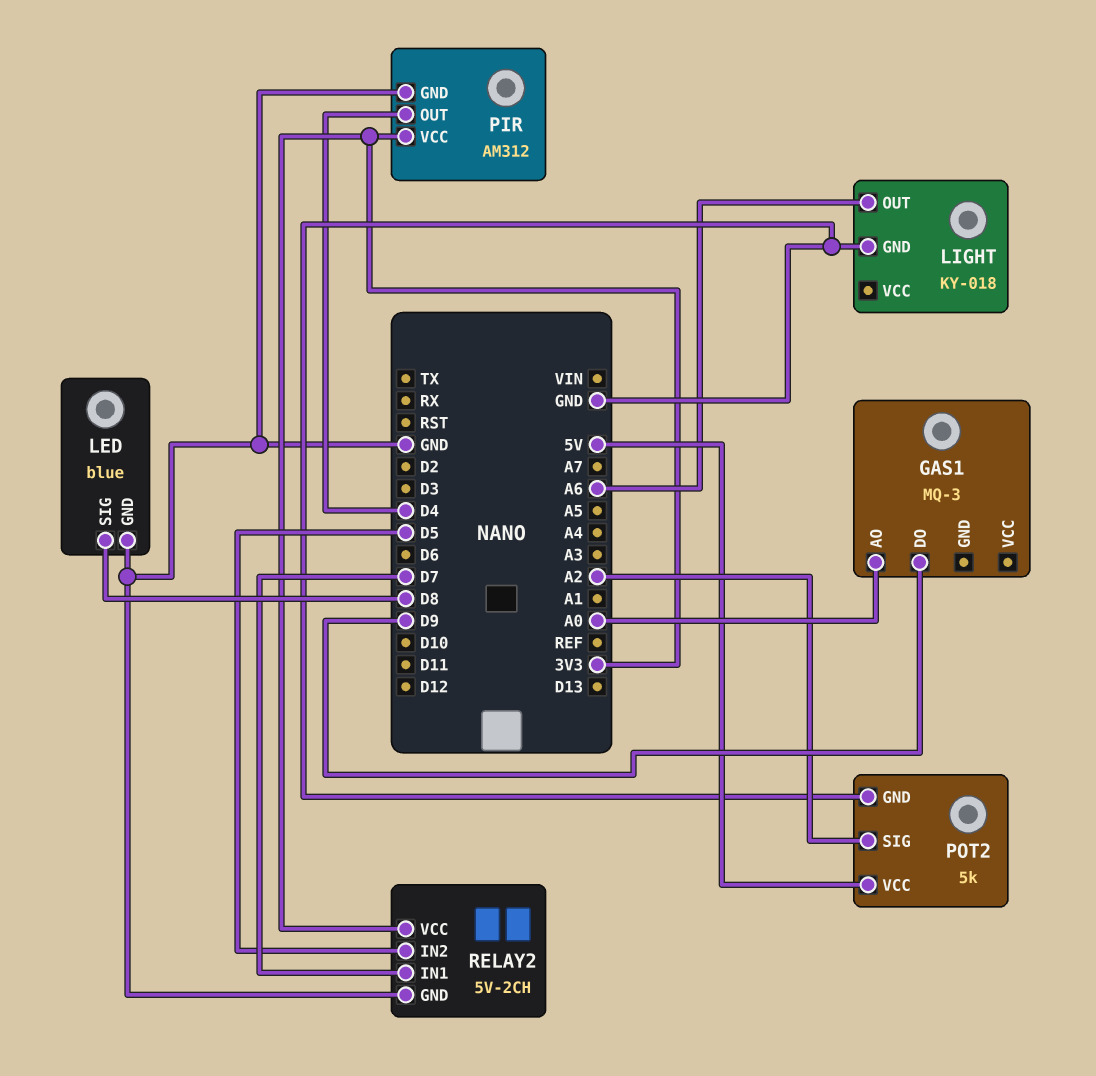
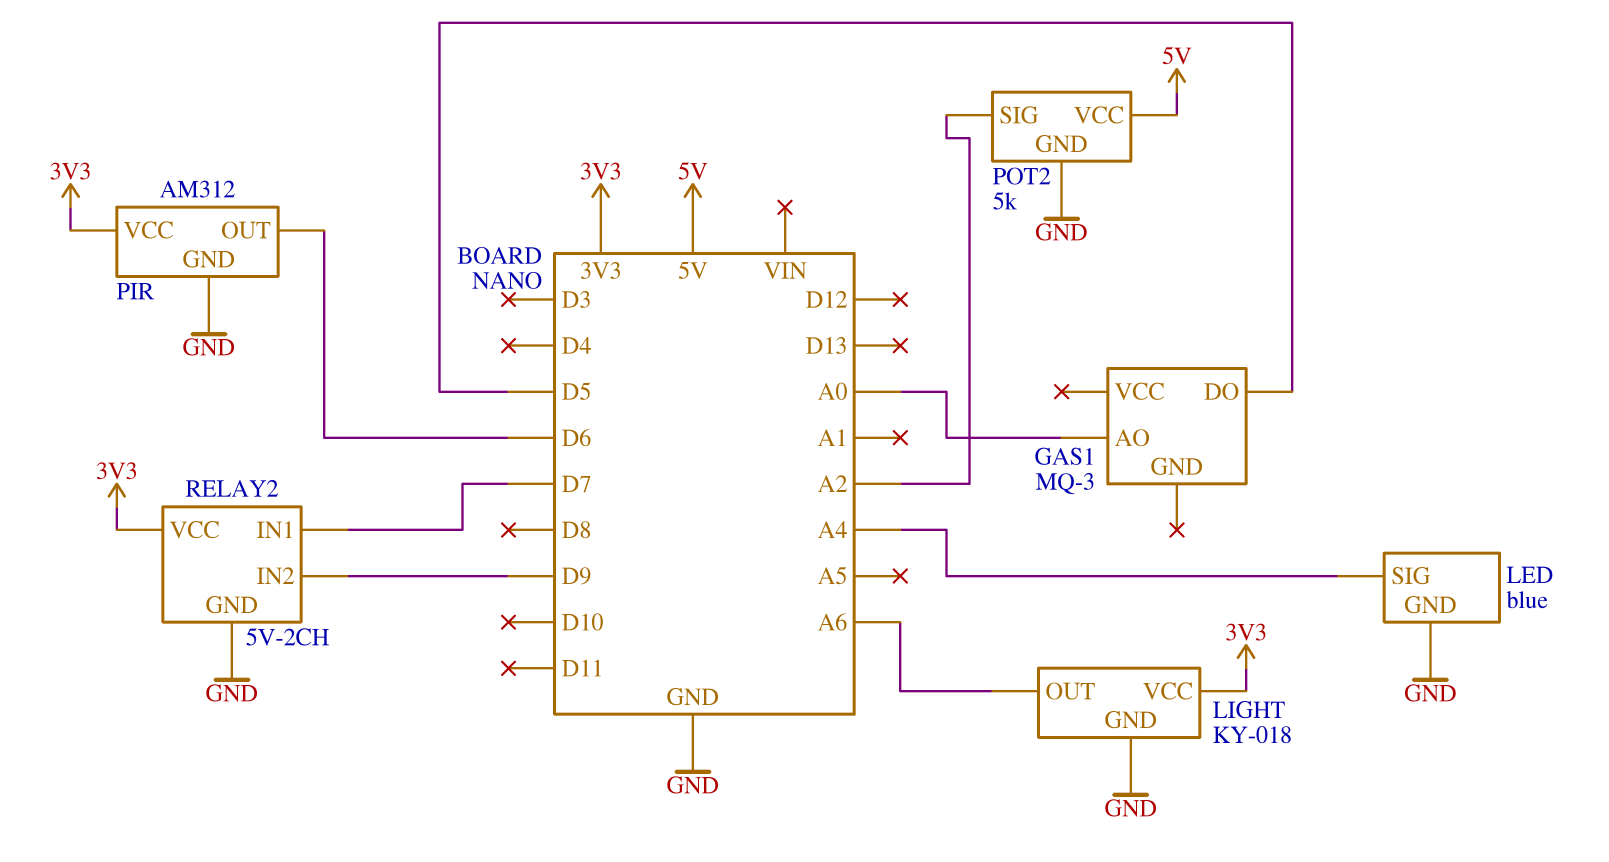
GAS1 pin DO: D9 -> D5
LED pin SIG: D8 -> A4
LIGHT pin VCC: none -> 3V3
PIR pin OUT: D4 -> D6
RELAY2 pin IN2: D5 -> D9

